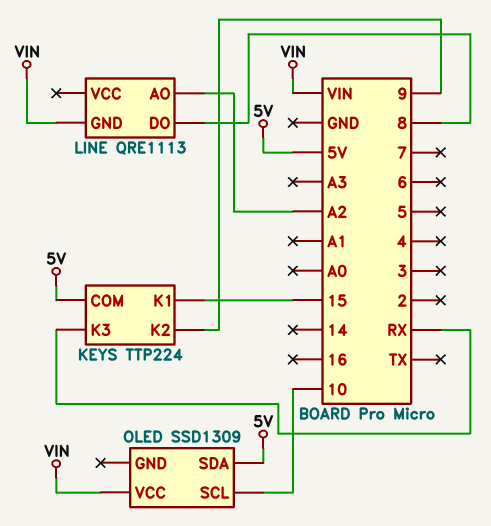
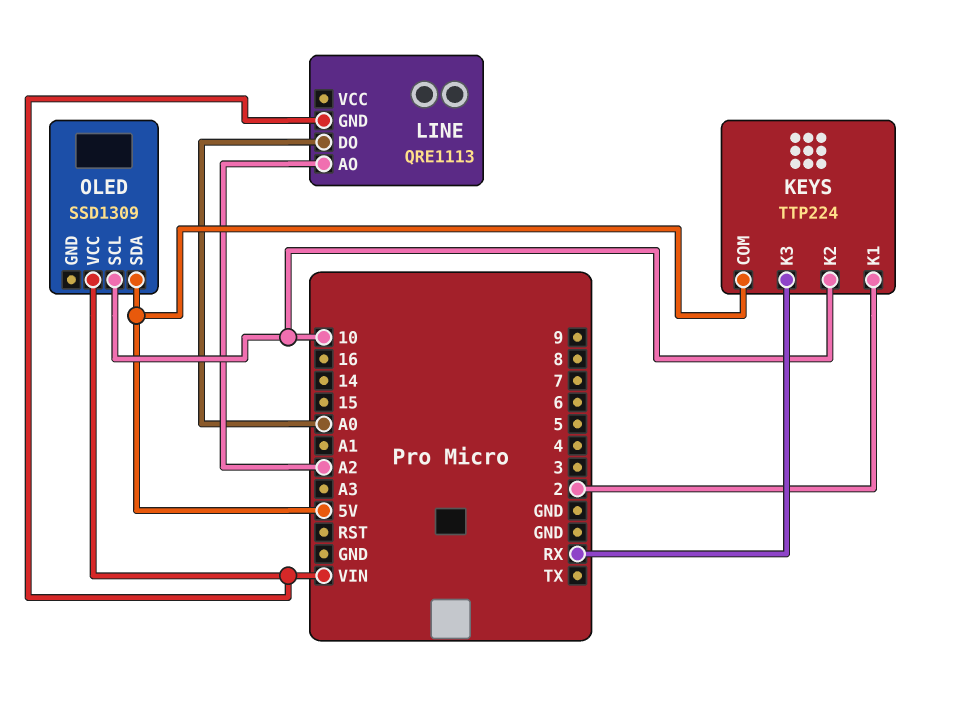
KEYS pin K1: 15 -> 2
KEYS pin K2: 9 -> 10
LINE pin DO: 8 -> A0

